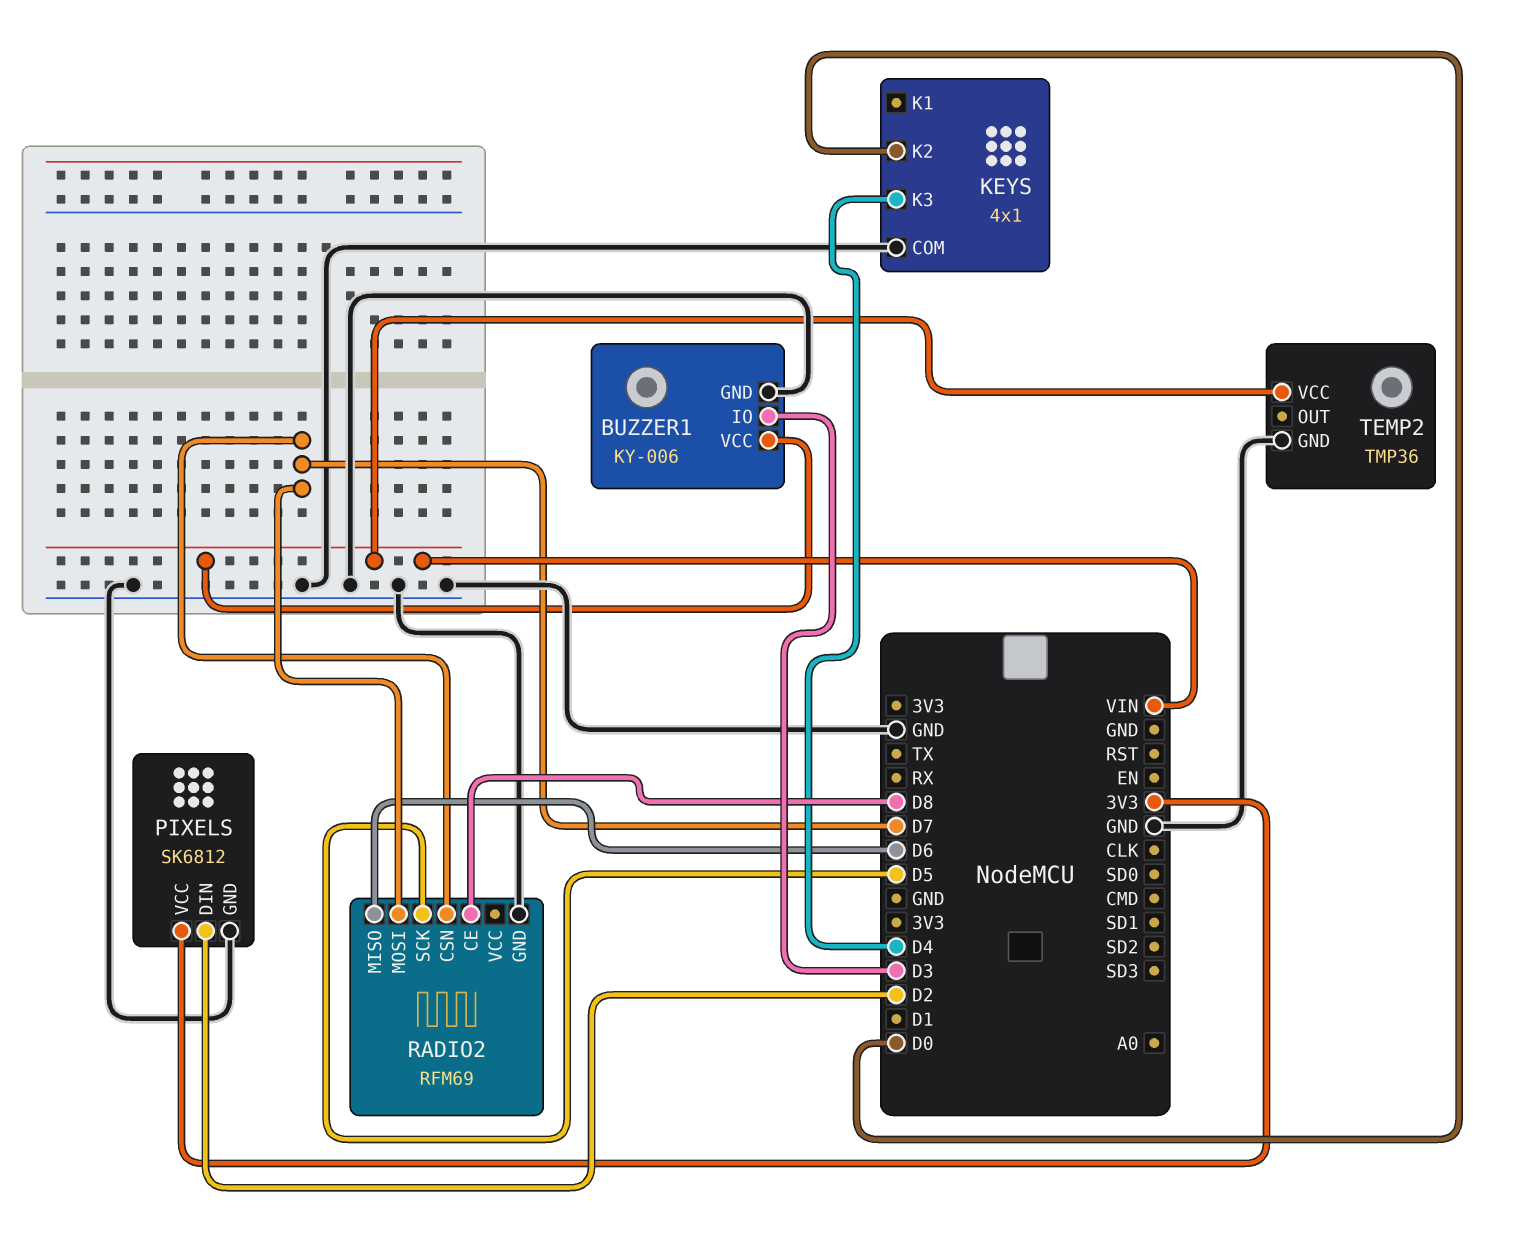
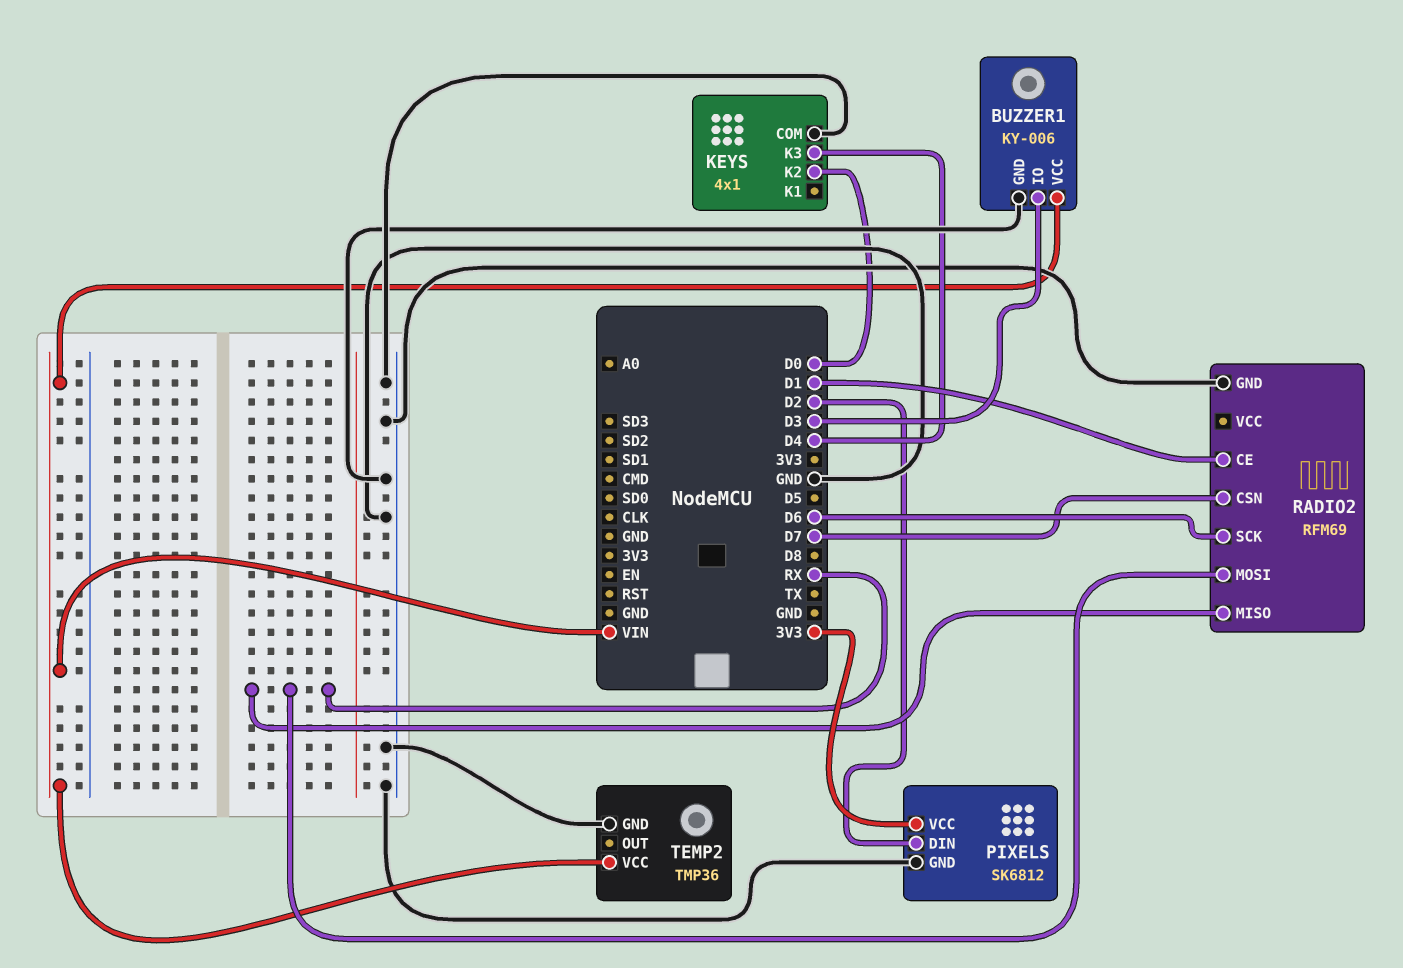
RADIO2 pin CE: D8 -> D1
RADIO2 pin MISO: D6 -> RX
RADIO2 pin MOSI: D7 -> RX
RADIO2 pin SCK: D5 -> D6

